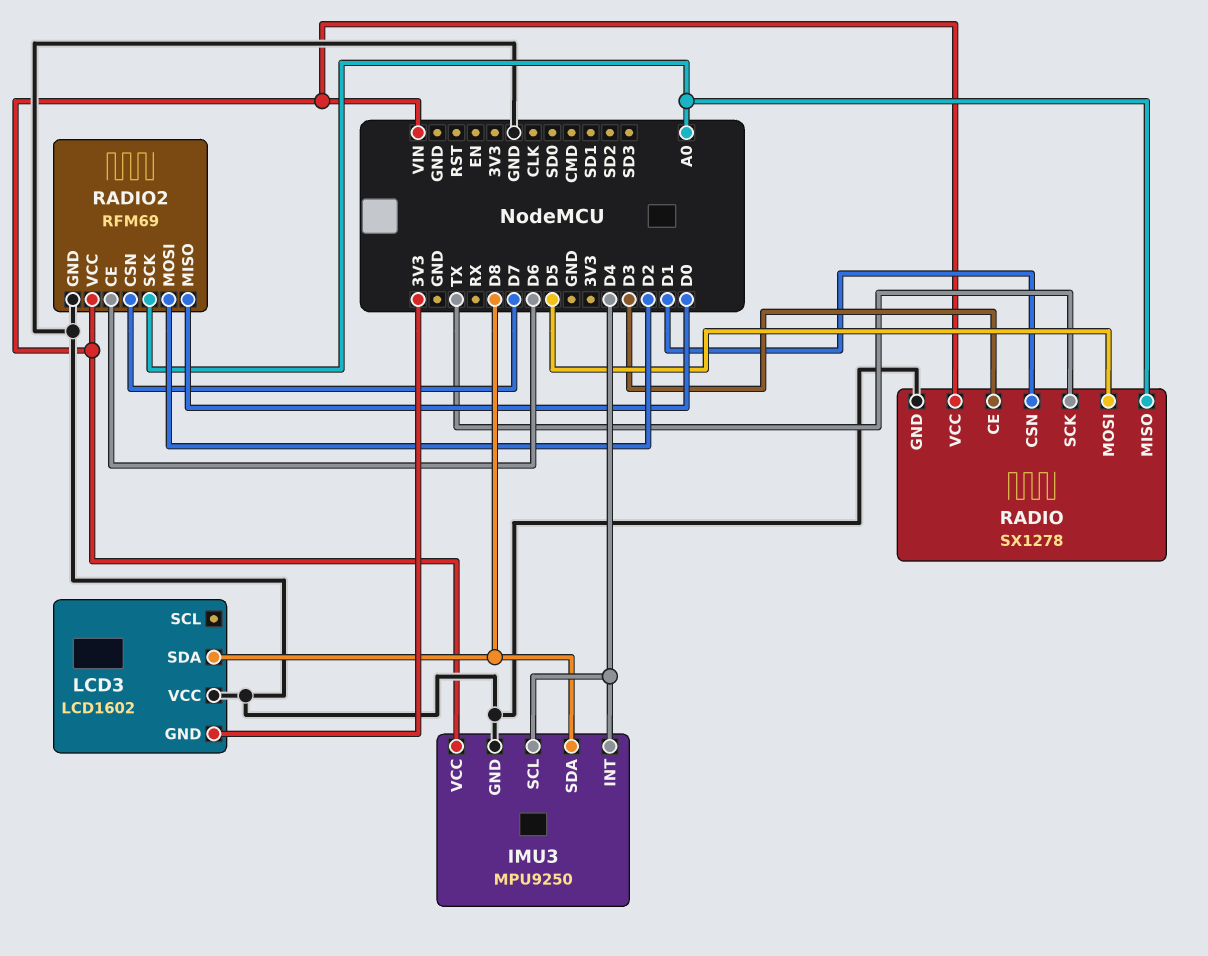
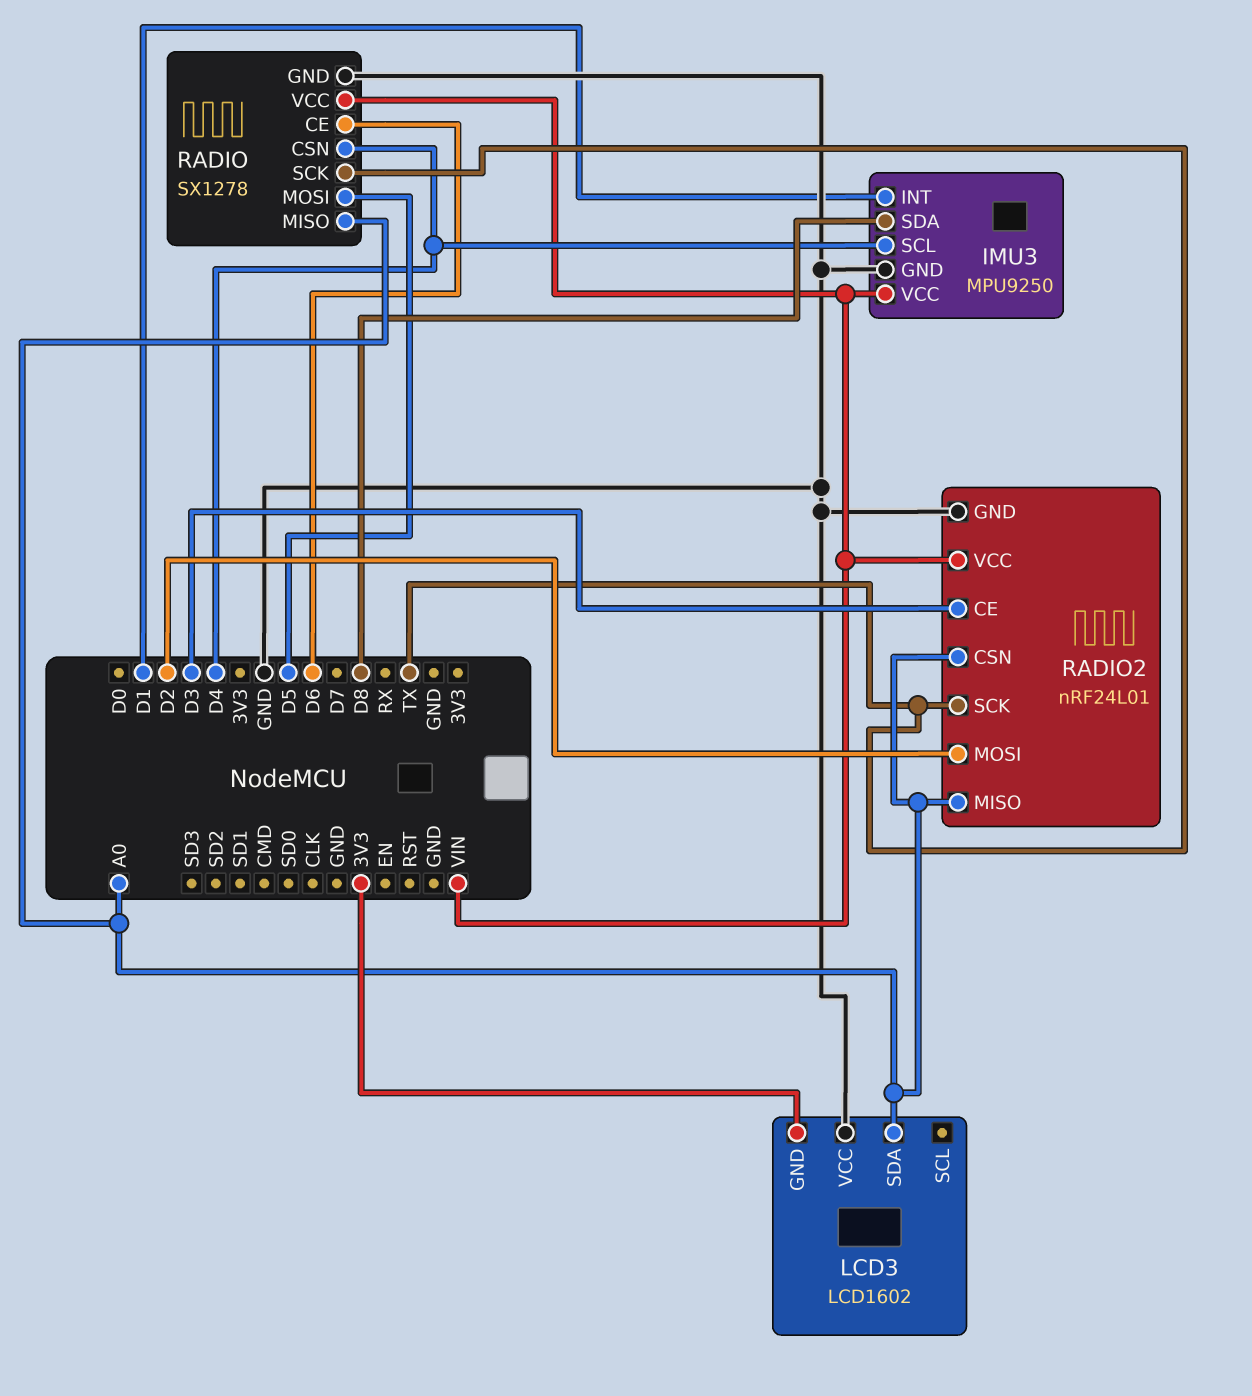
IMU3 pin INT: D4 -> D1
LCD3 pin SDA: D8 -> A0
RADIO pin CE: D3 -> D6
RADIO pin CSN: D1 -> D4
RADIO2: RFM69 -> nRF24L01
RADIO2 pin CE: D6 -> D3
RADIO2 pin CSN: D7 -> A0
RADIO2 pin MISO: D0 -> A0
RADIO2 pin SCK: A0 -> TX

